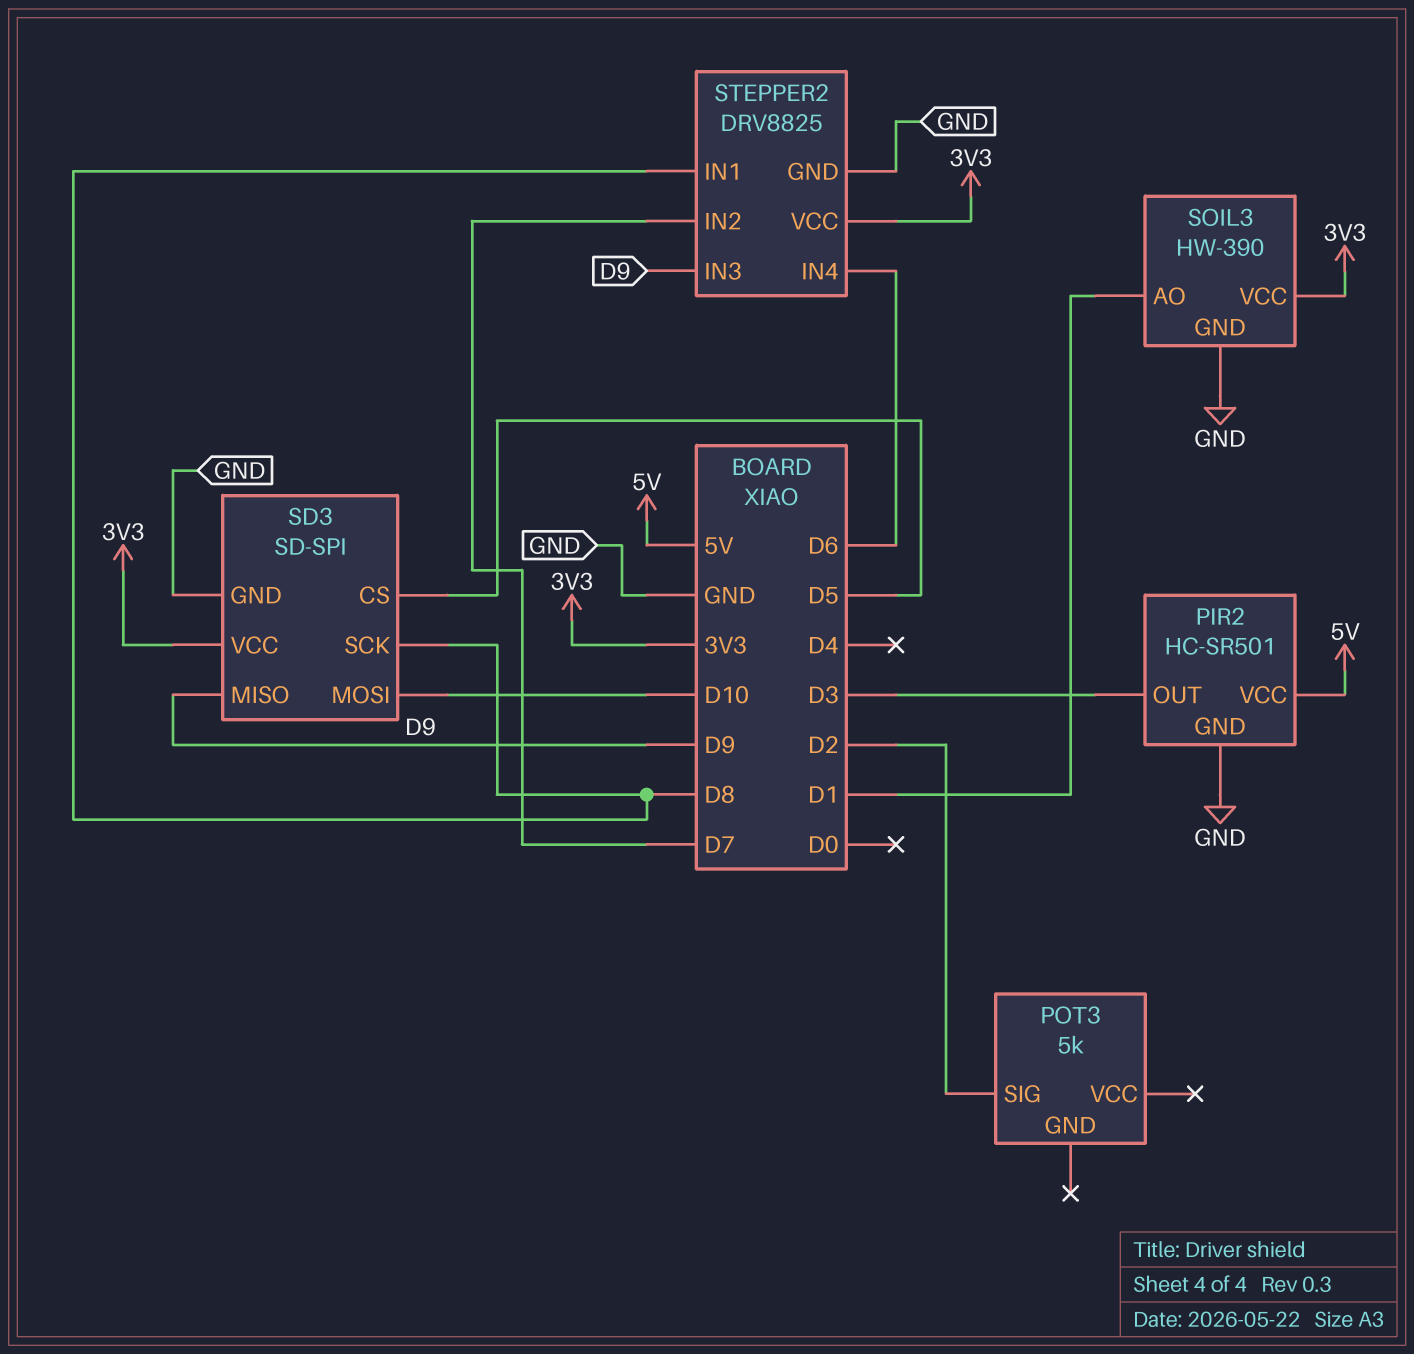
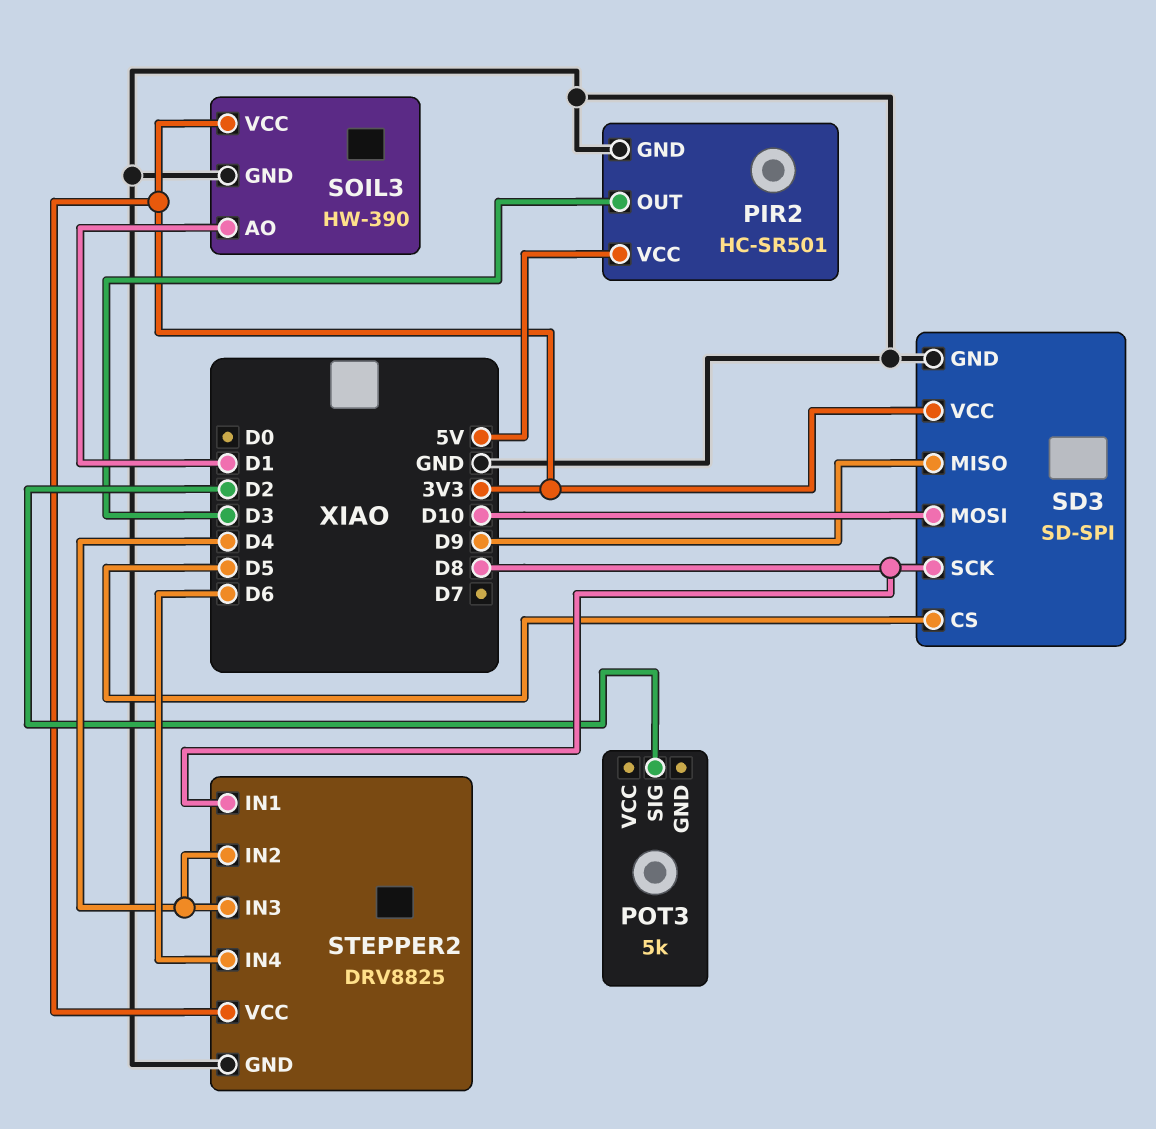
STEPPER2 pin IN2: D7 -> D4
STEPPER2 pin IN3: D9 -> D4

